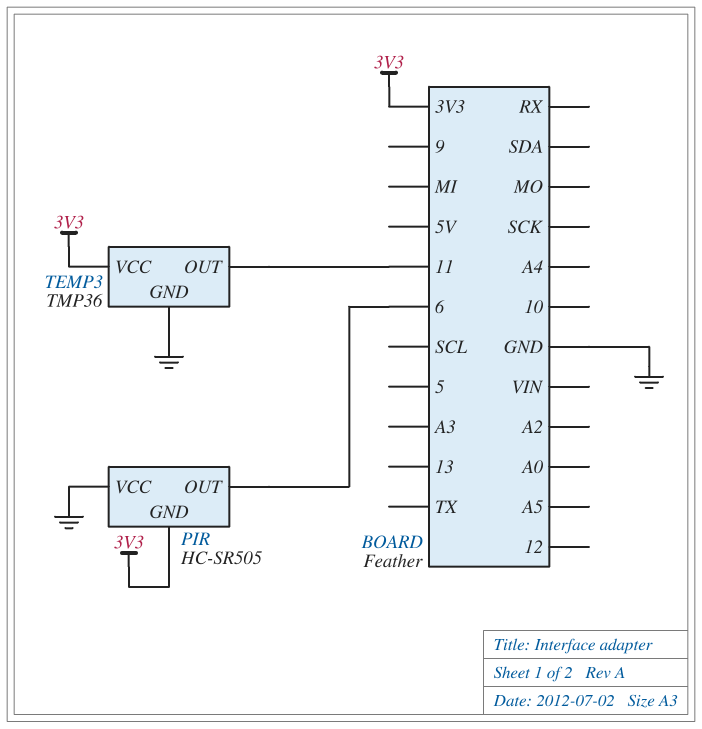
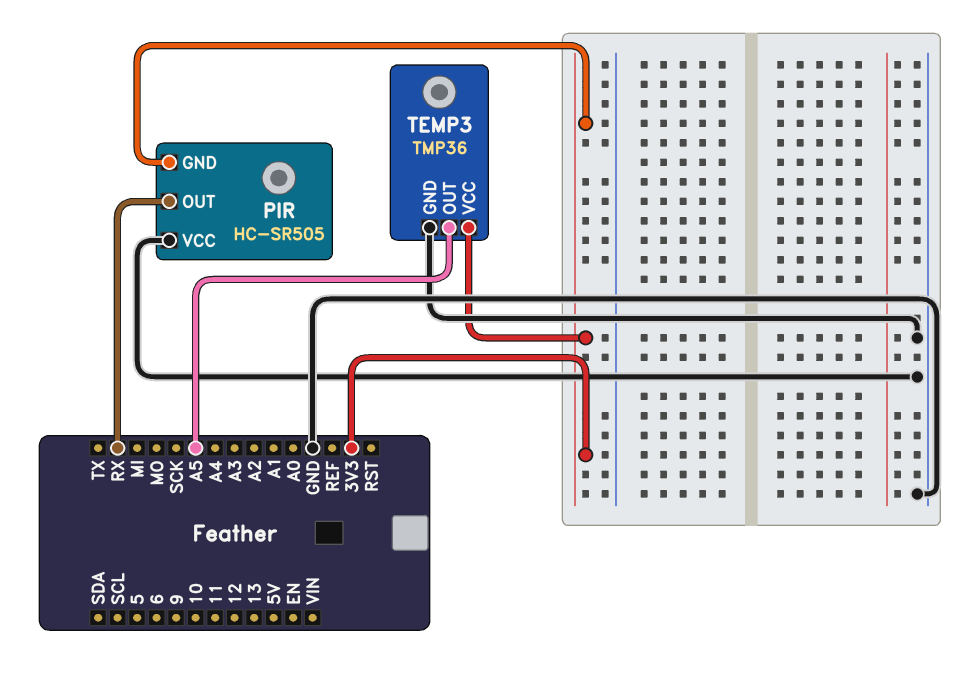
PIR pin OUT: 6 -> RX
TEMP3 pin OUT: 11 -> A5

